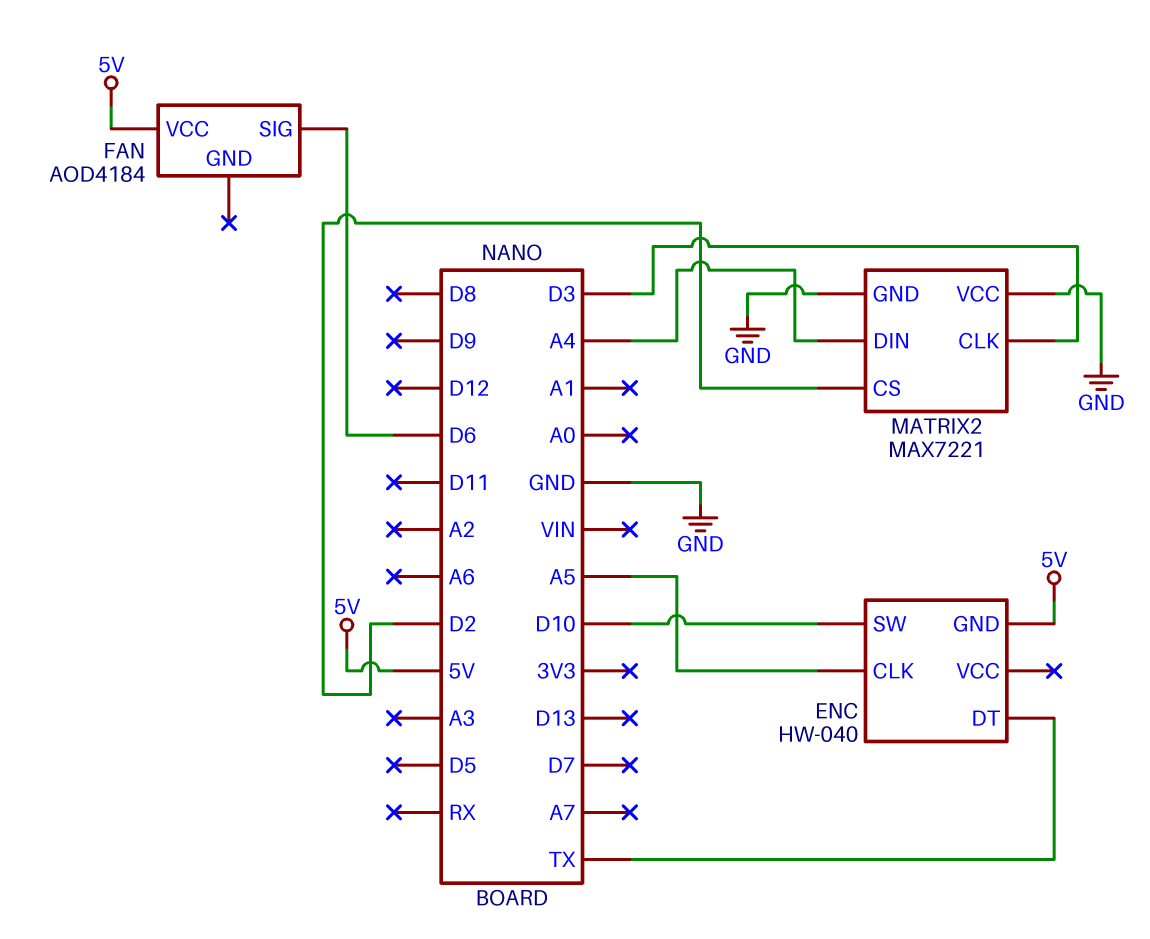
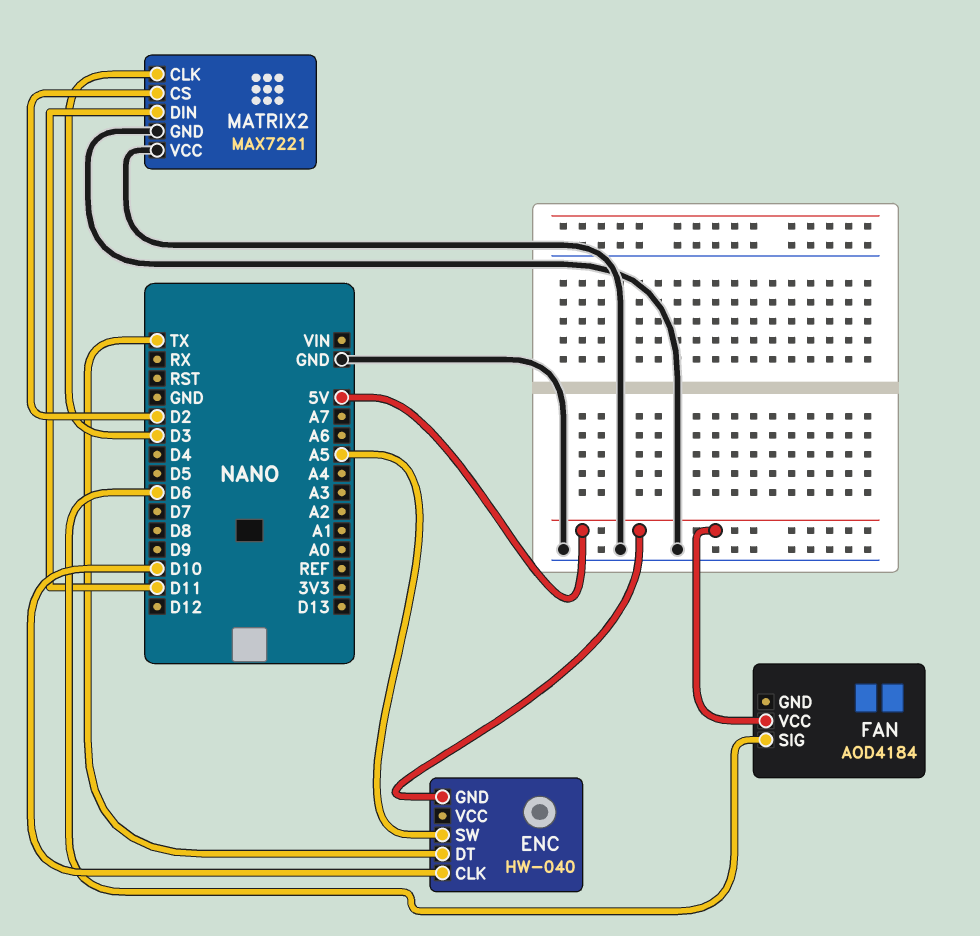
ENC pin CLK: A5 -> D10
ENC pin SW: D10 -> A5
MATRIX2 pin DIN: A4 -> D11

